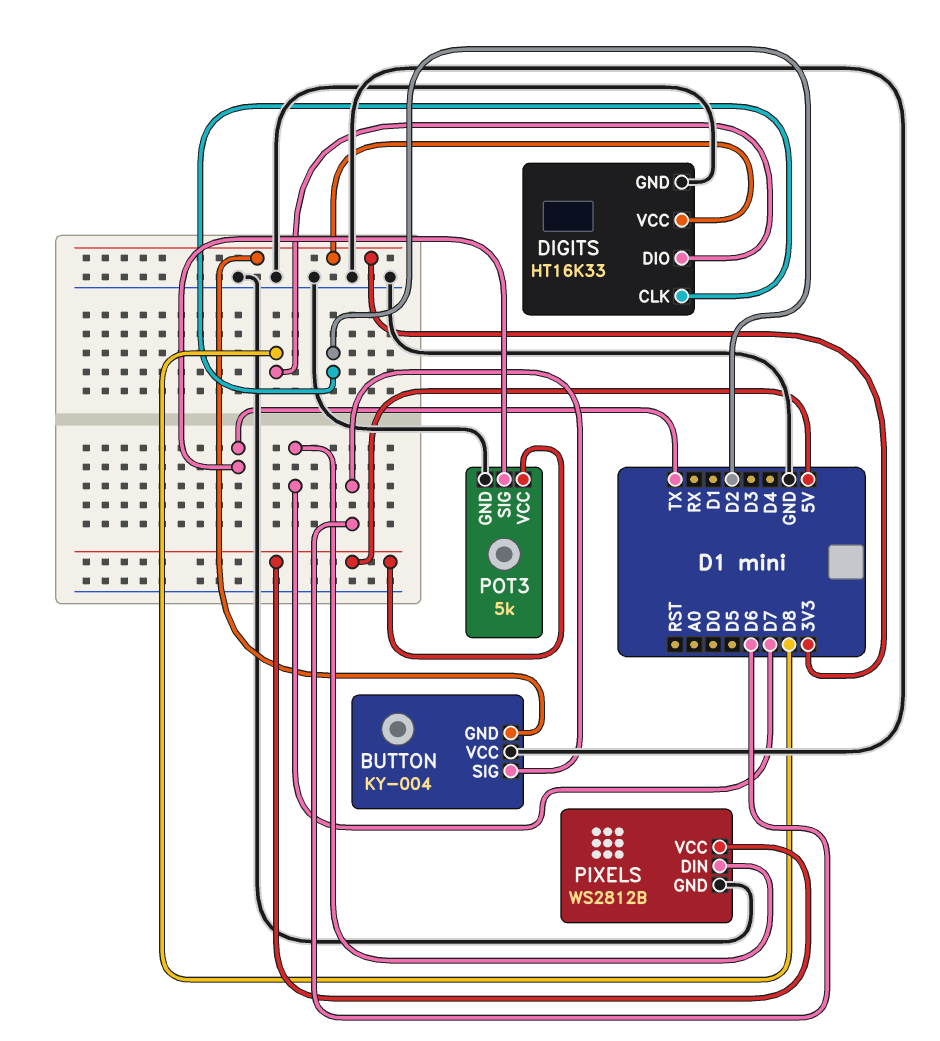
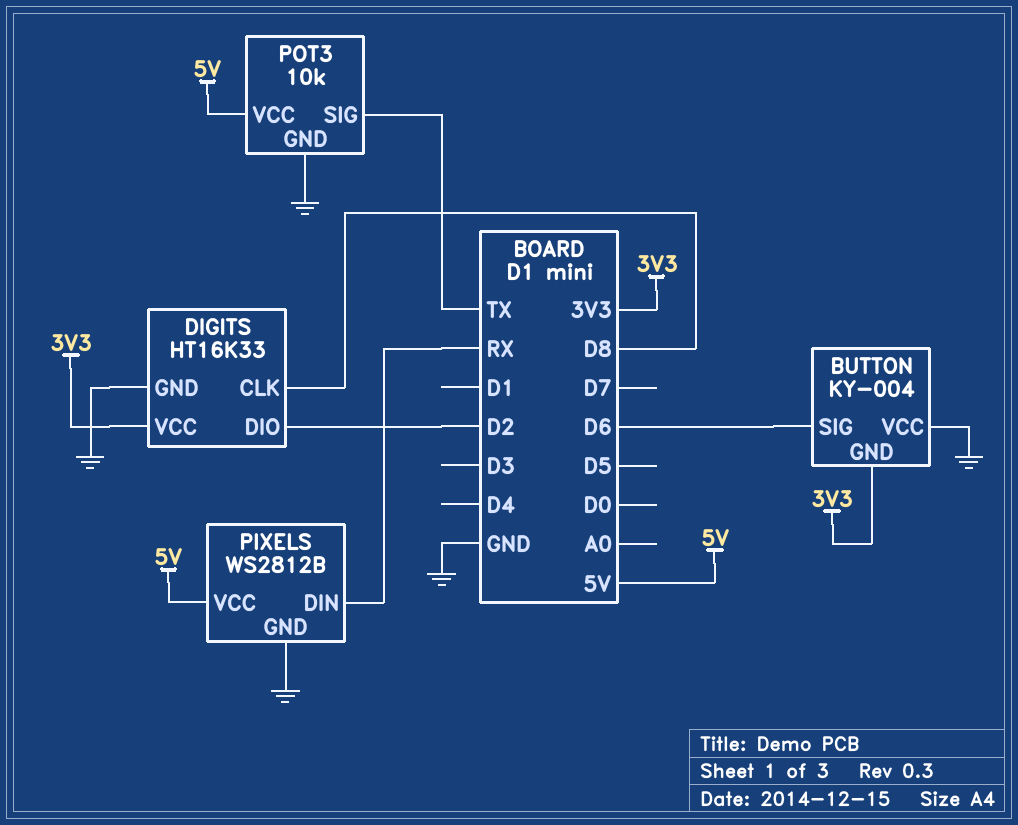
DIGITS pin CLK: D2 -> D8
DIGITS pin DIO: D8 -> D2
PIXELS pin DIN: D7 -> RX
POT3: 5k -> 10k

